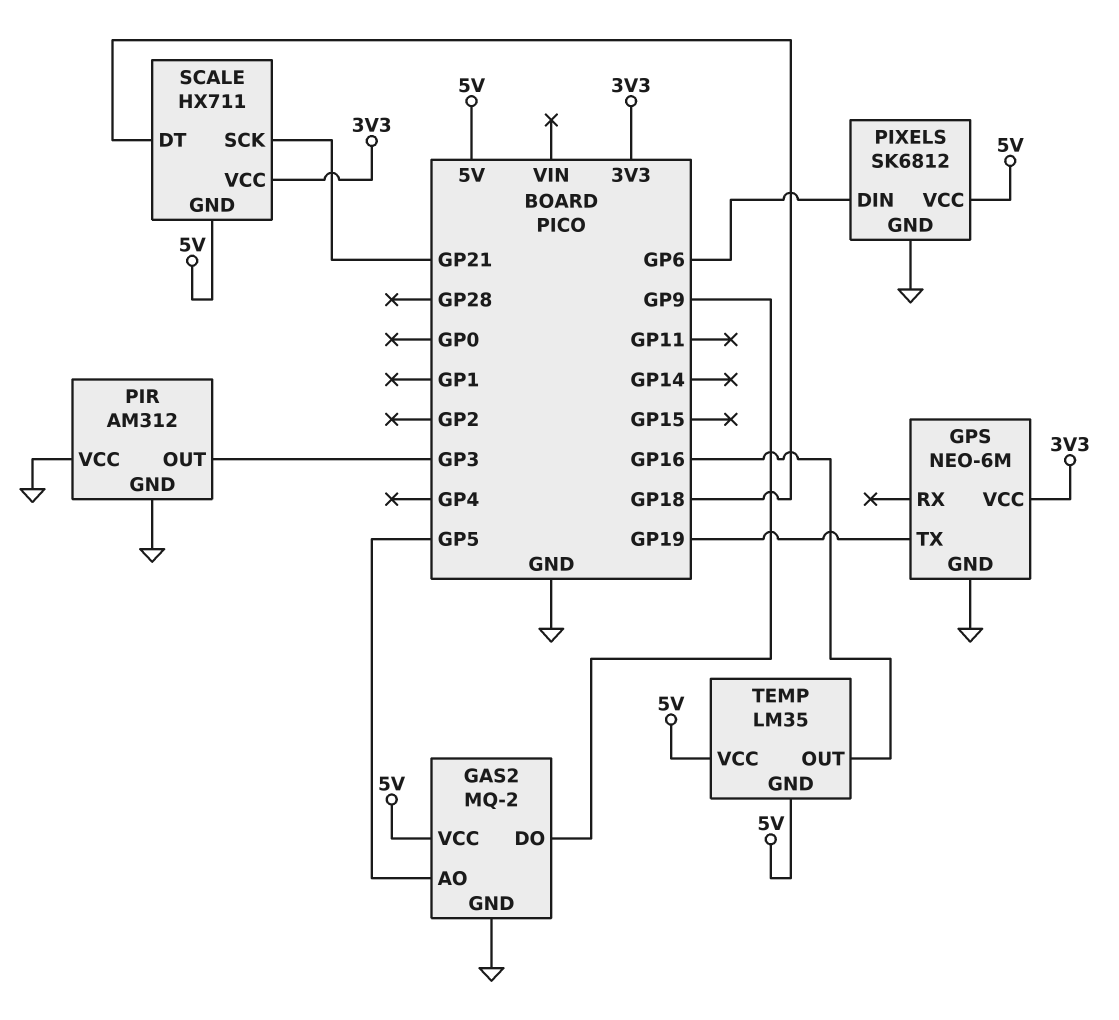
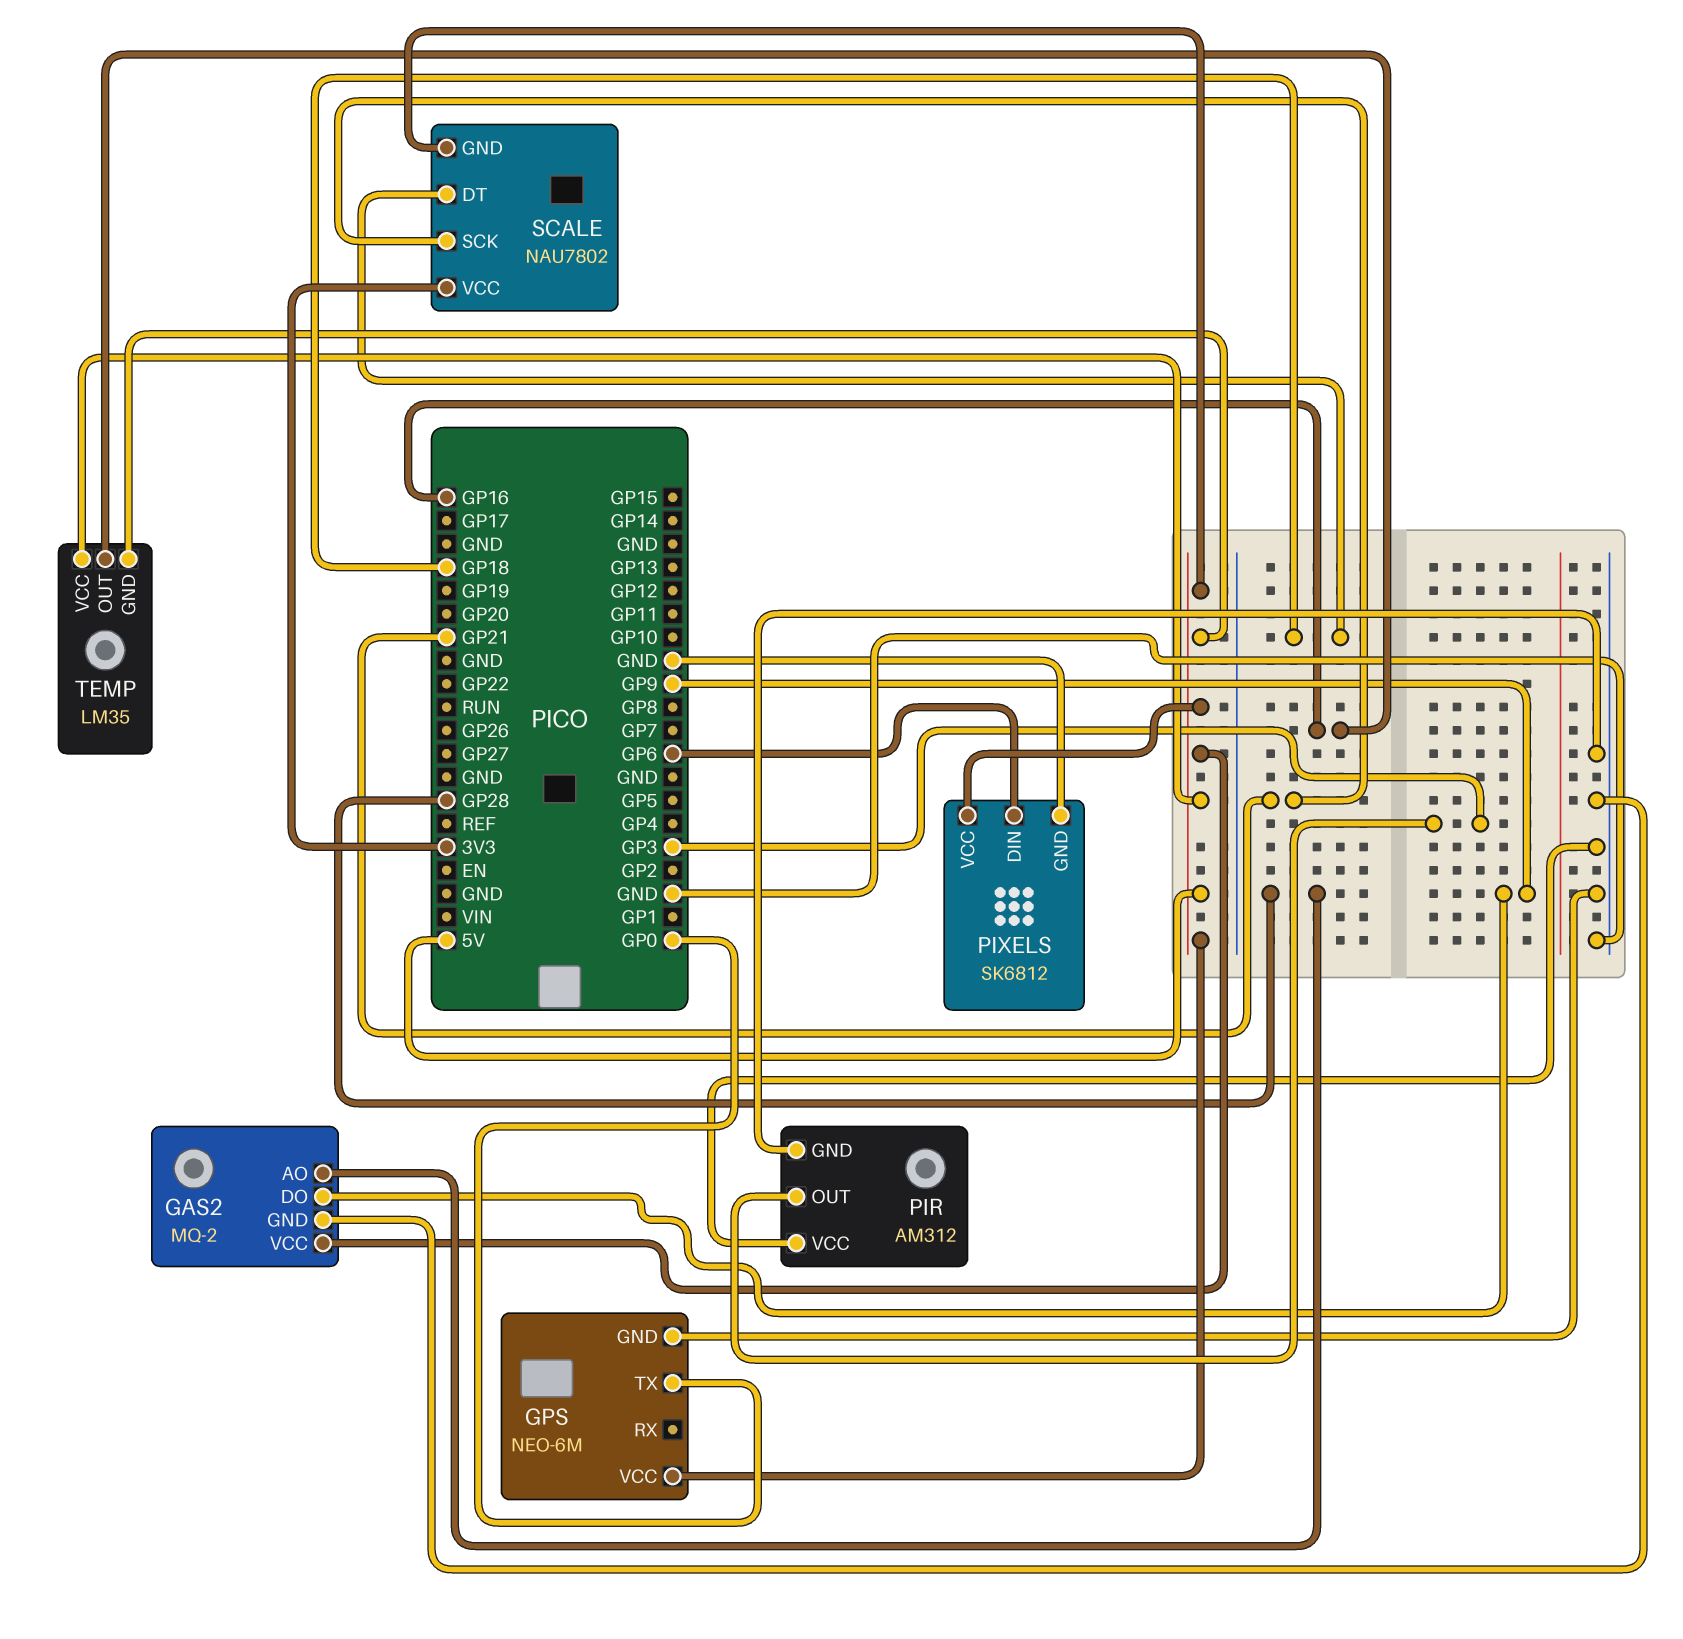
GAS2 pin AO: GP5 -> GP28
GPS pin TX: GP19 -> GP0
GPS pin VCC: 3V3 -> 5V
SCALE: HX711 -> NAU7802

